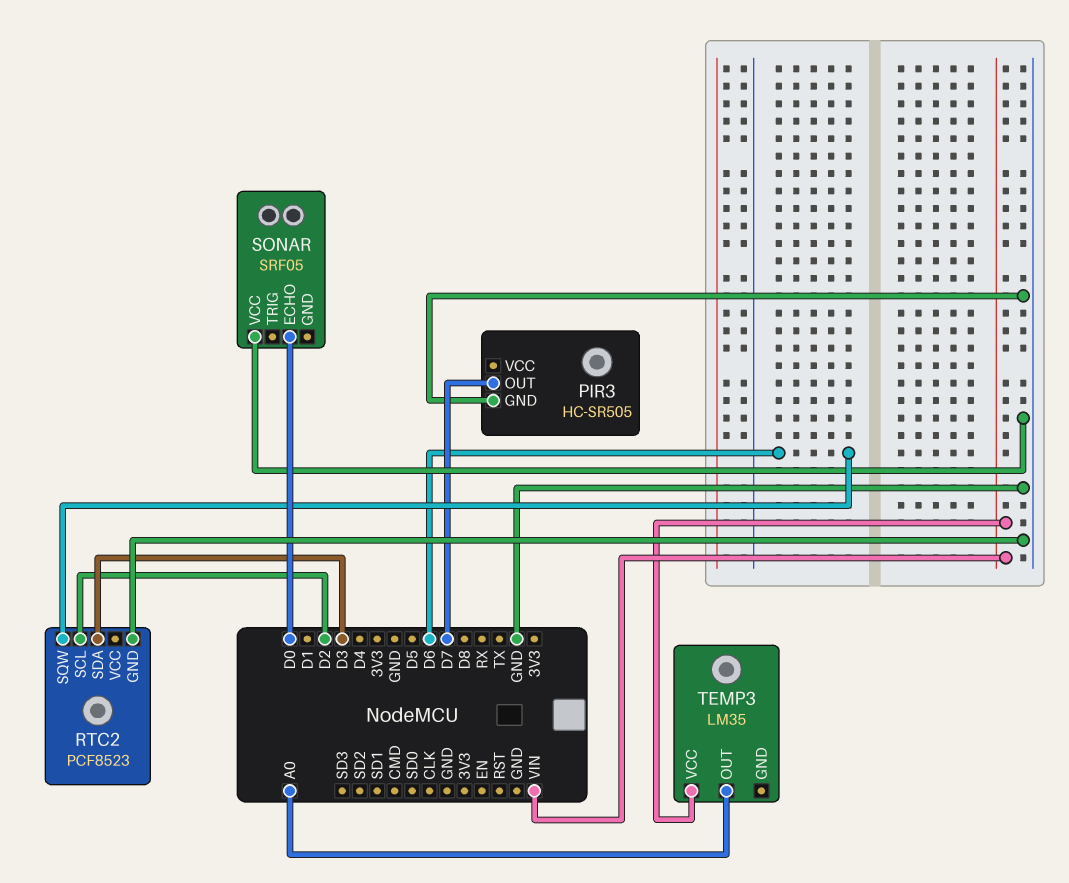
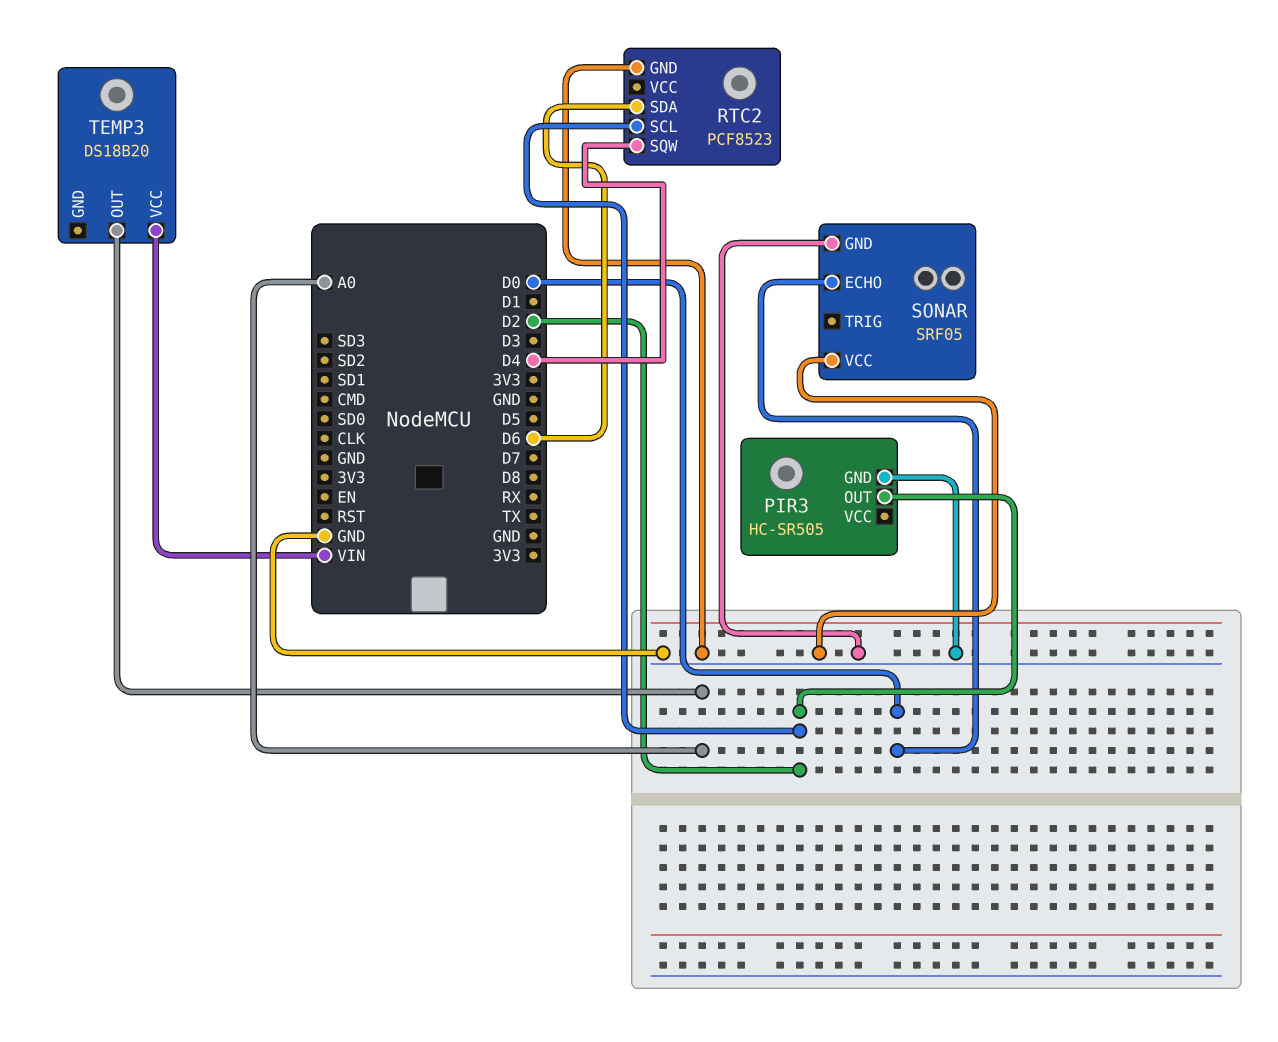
PIR3 pin OUT: D7 -> D2
RTC2 pin SDA: D3 -> D6
RTC2 pin SQW: D6 -> D4
SONAR pin GND: none -> GND
TEMP3: LM35 -> DS18B20

